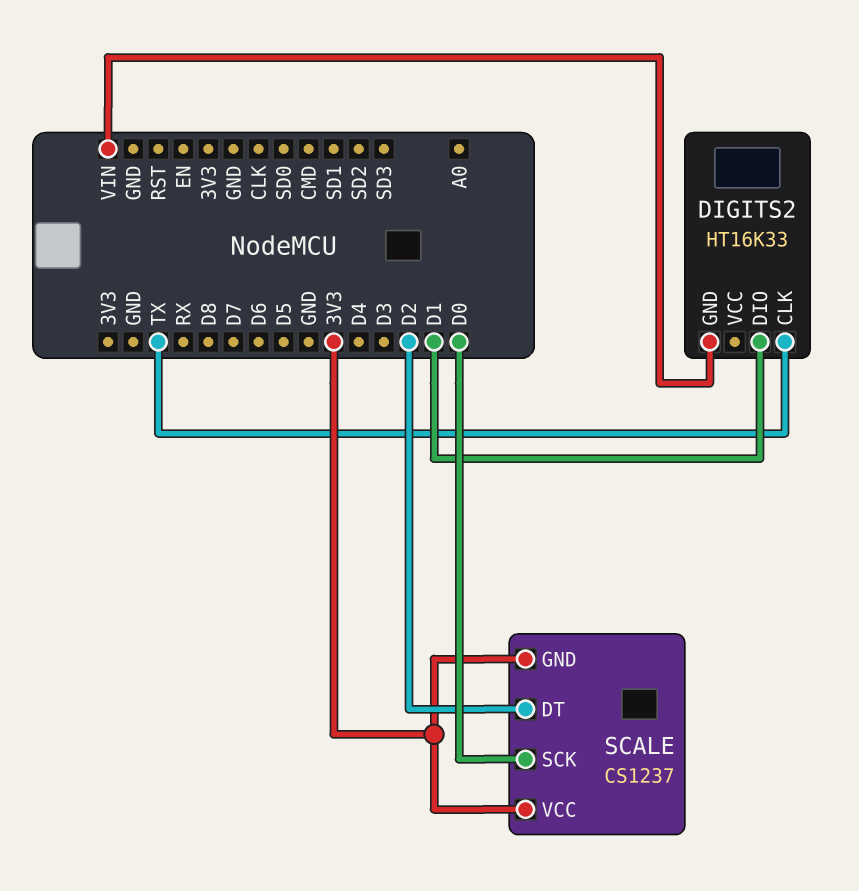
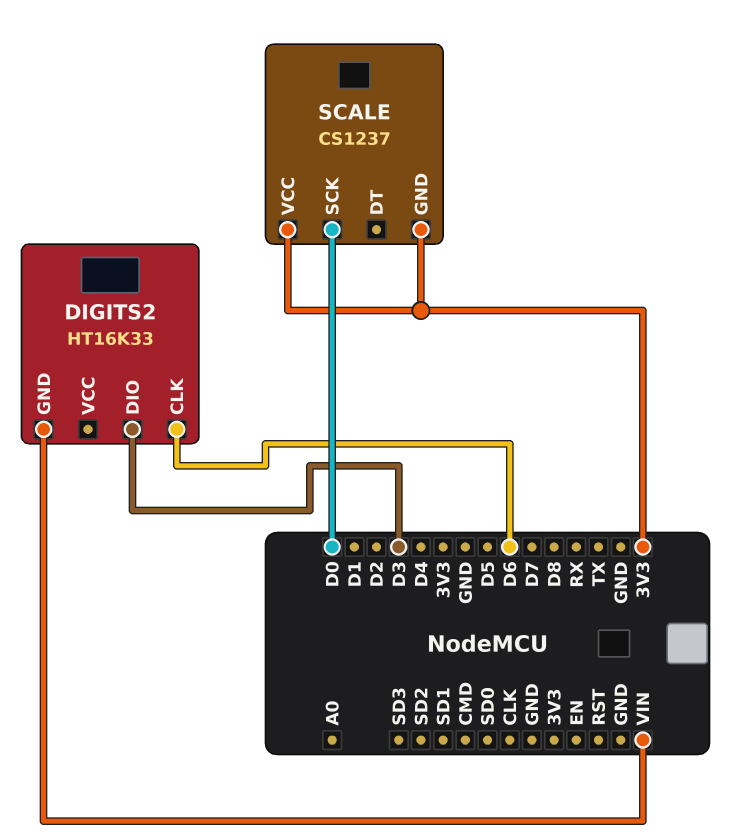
DIGITS2 pin CLK: TX -> D6
DIGITS2 pin DIO: D1 -> D3
SCALE pin DT: D2 -> none

